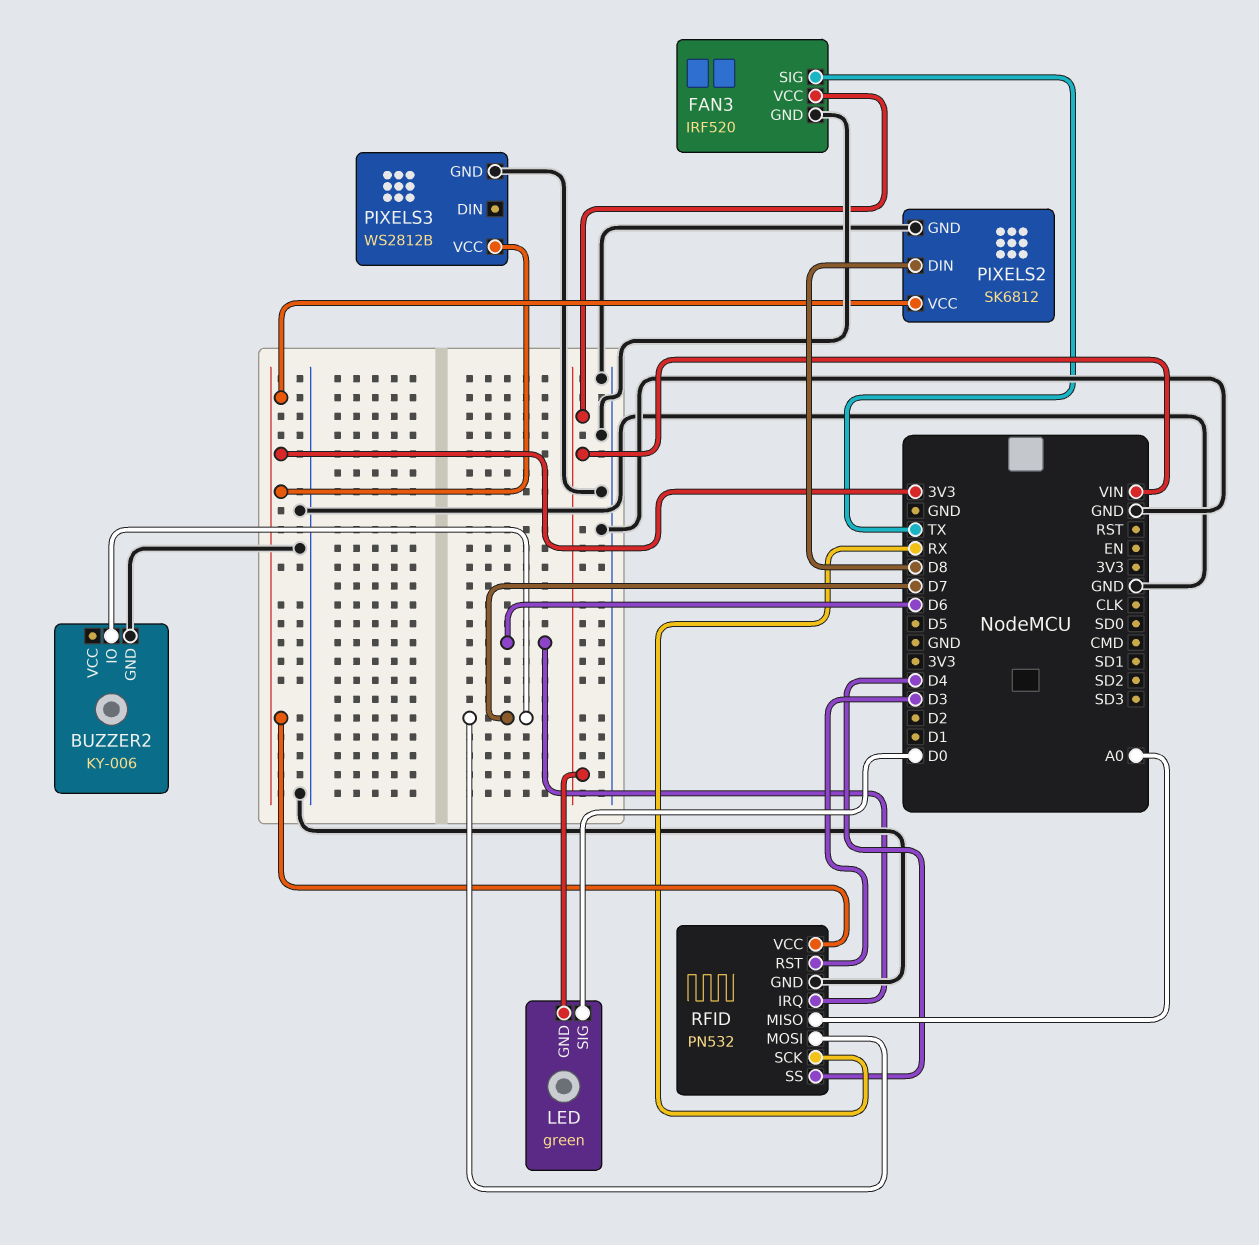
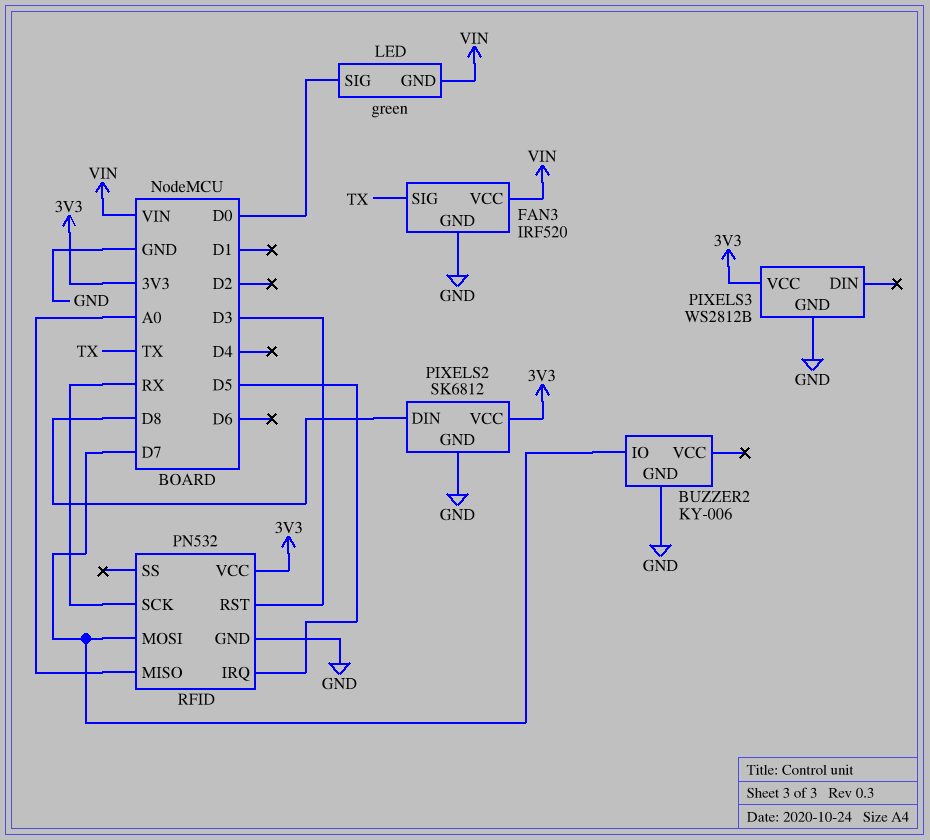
RFID pin IRQ: D6 -> D5
RFID pin SS: D4 -> none

